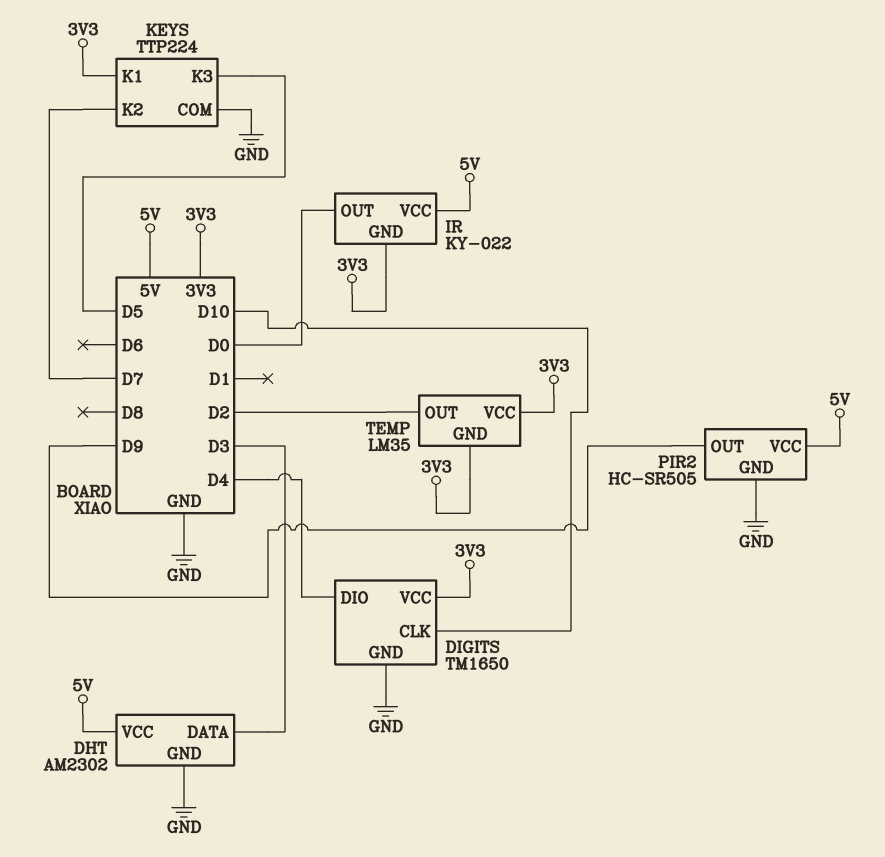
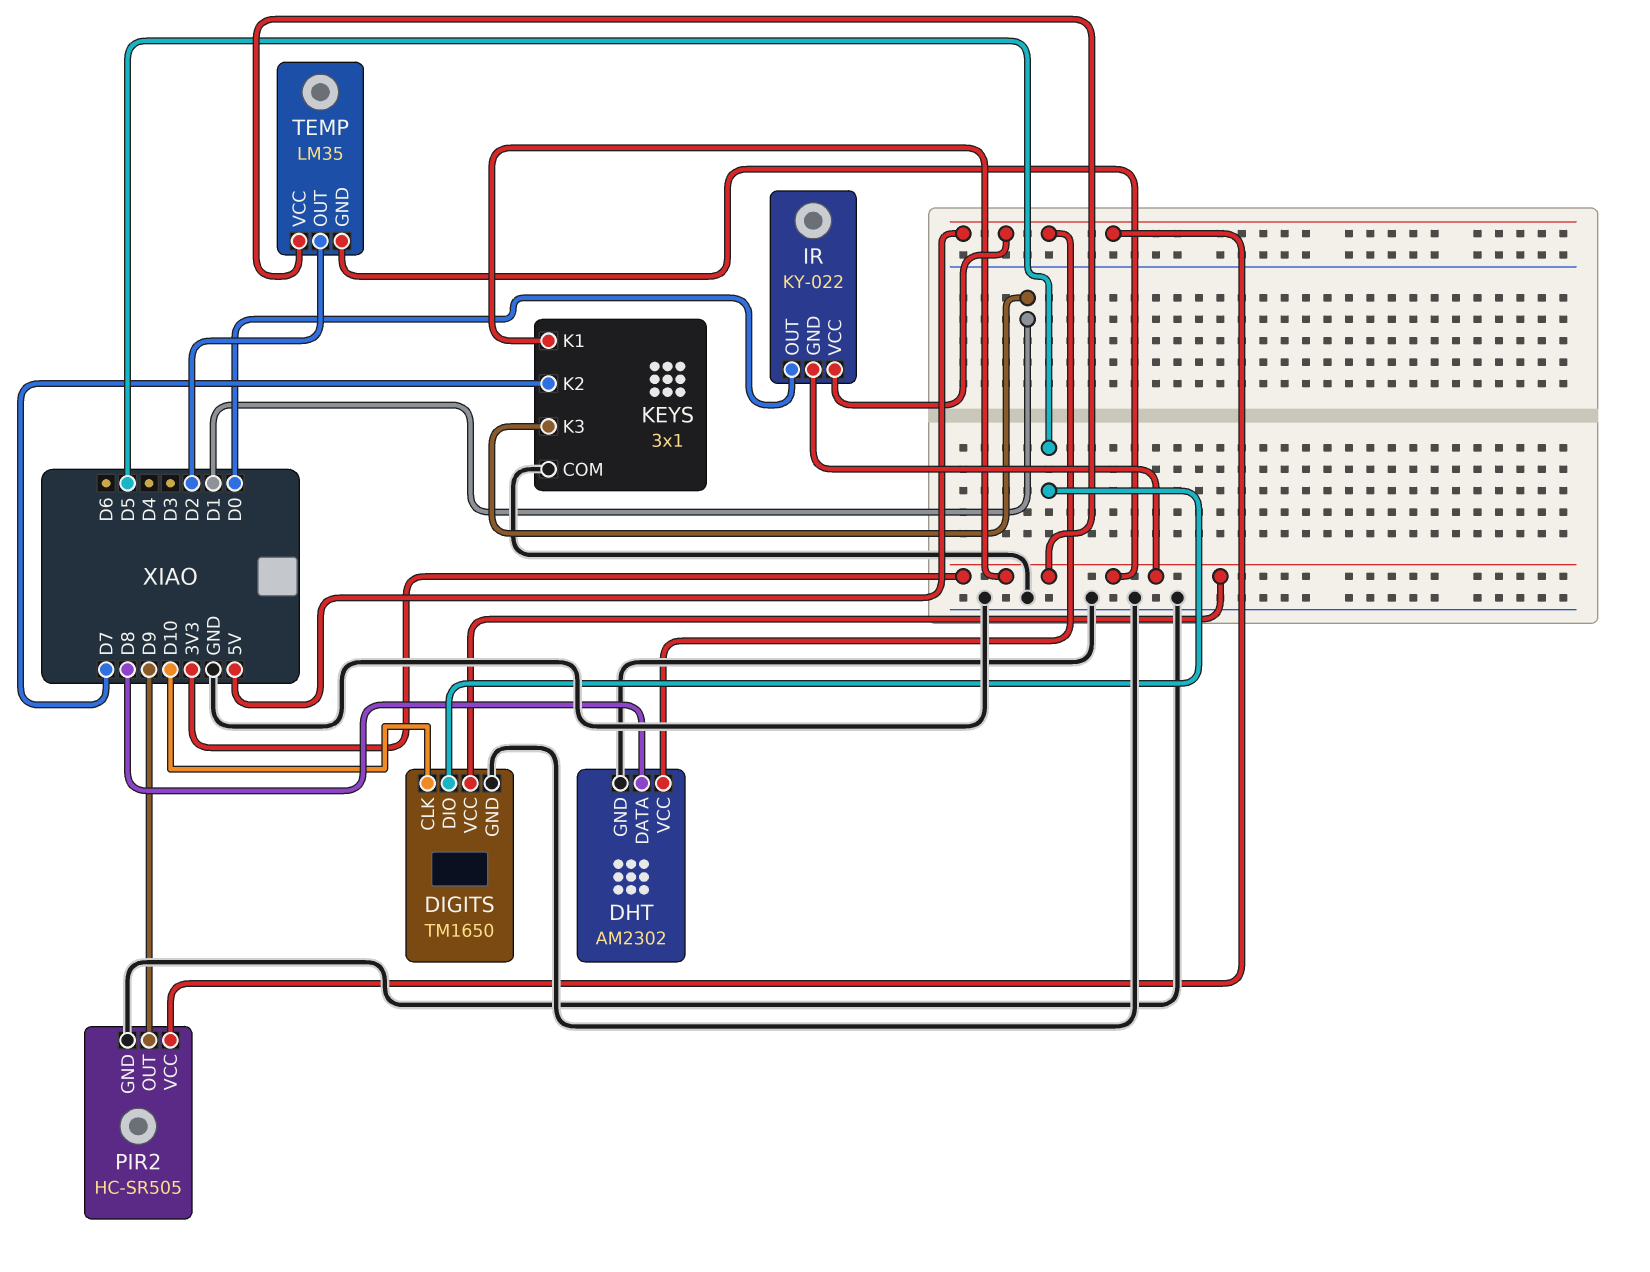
DHT pin DATA: D3 -> D8
DIGITS pin DIO: D4 -> D5
KEYS: TTP224 -> 3x1
KEYS pin K3: D5 -> D1

